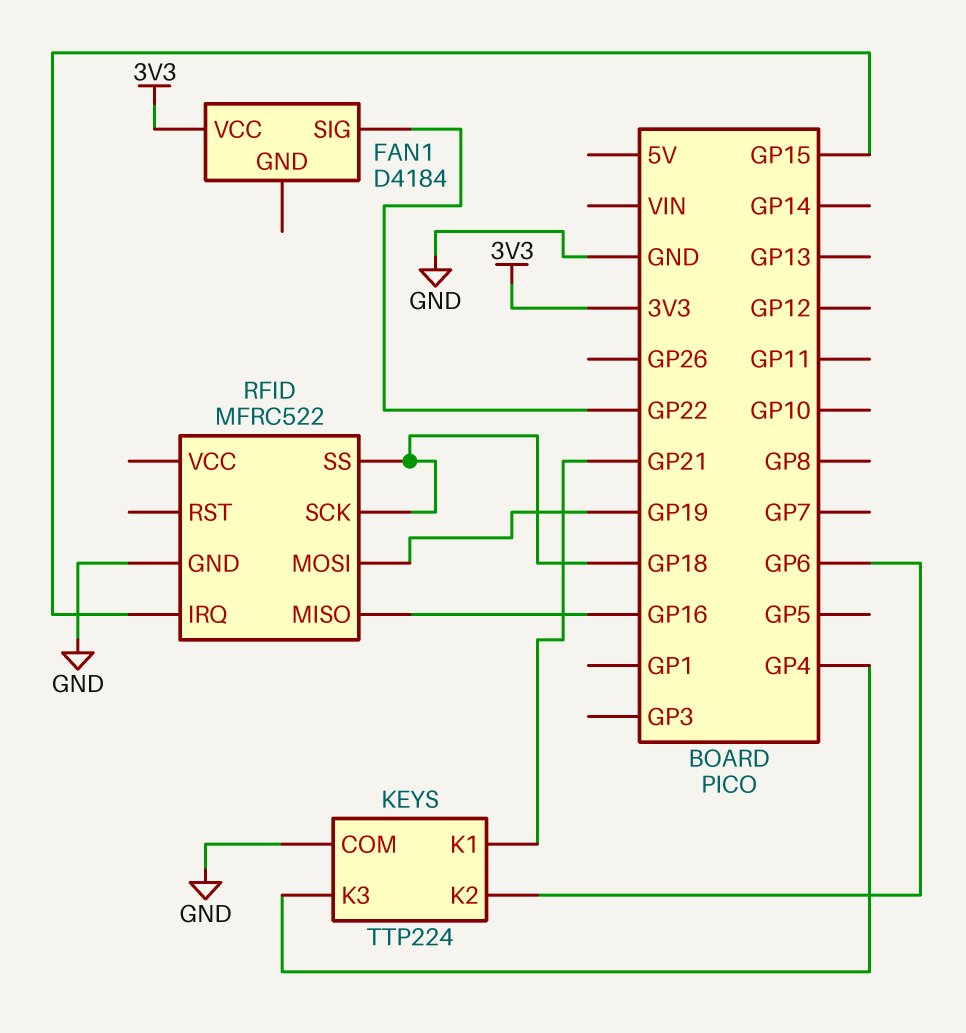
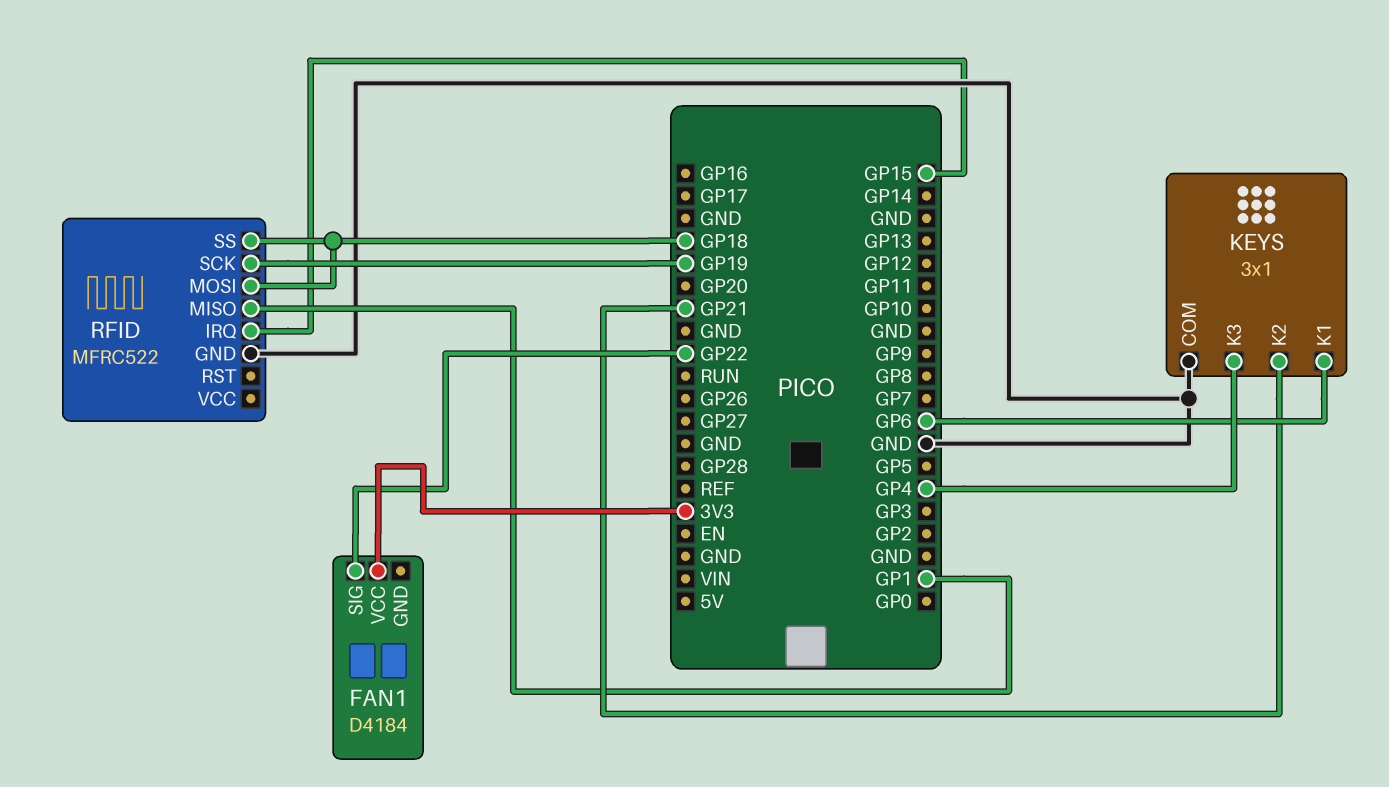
KEYS: TTP224 -> 3x1
KEYS pin K1: GP21 -> GP6
KEYS pin K2: GP6 -> GP21
RFID pin MISO: GP16 -> GP1
RFID pin MOSI: GP19 -> GP18
RFID pin SCK: GP18 -> GP19

